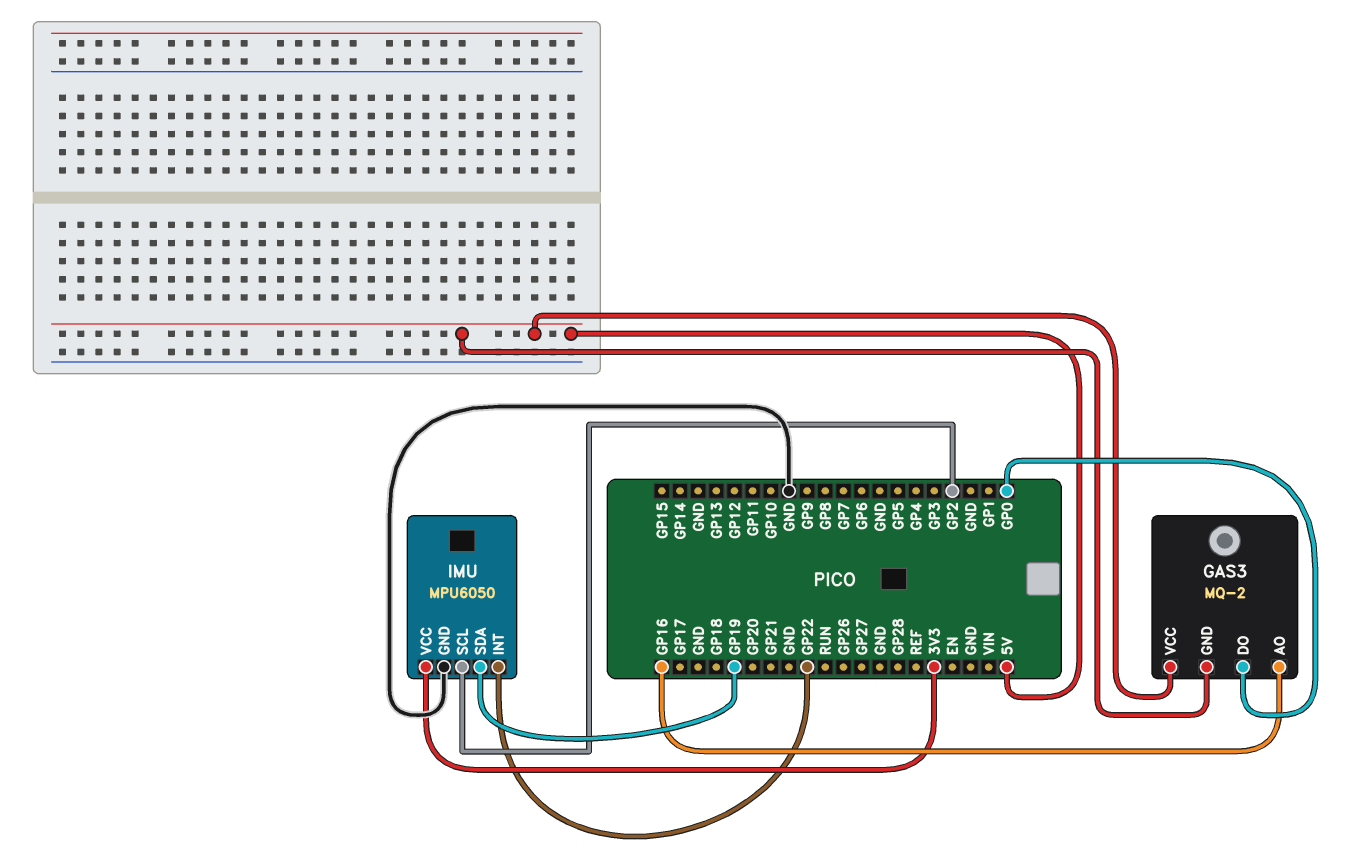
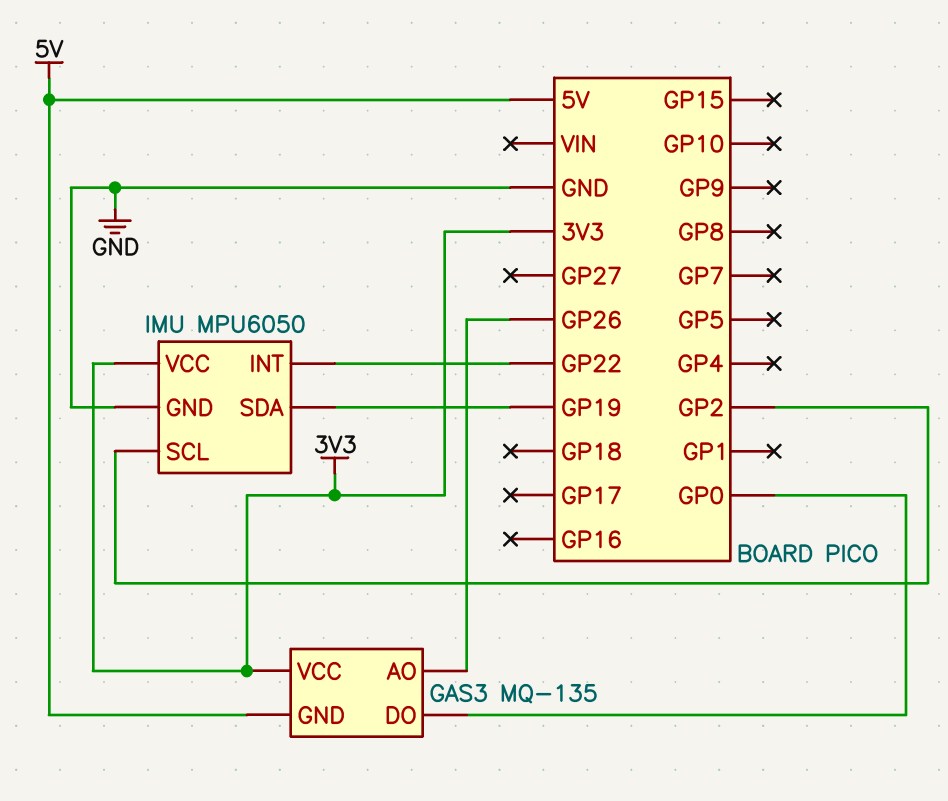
GAS3: MQ-2 -> MQ-135
GAS3 pin AO: GP16 -> GP26
GAS3 pin VCC: 5V -> 3V3

